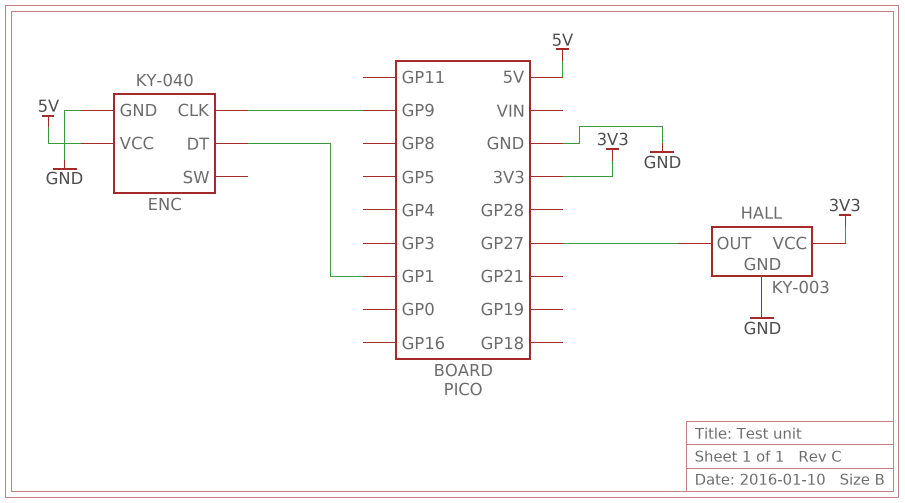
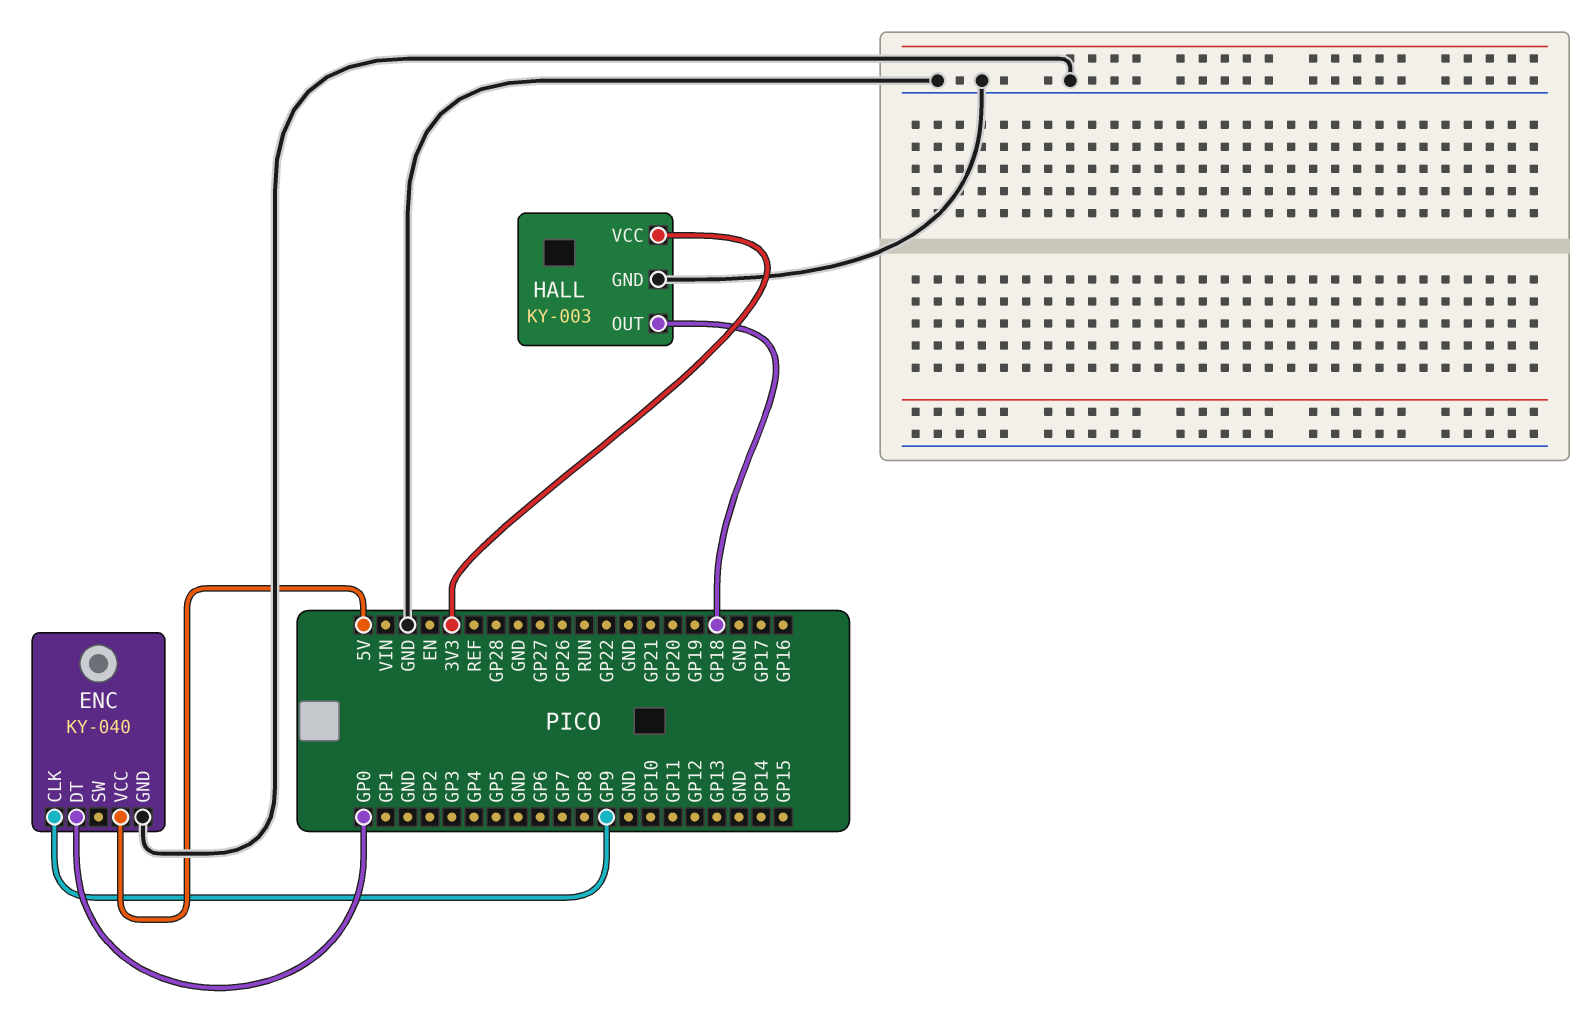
ENC pin DT: GP1 -> GP0
HALL pin OUT: GP27 -> GP18

